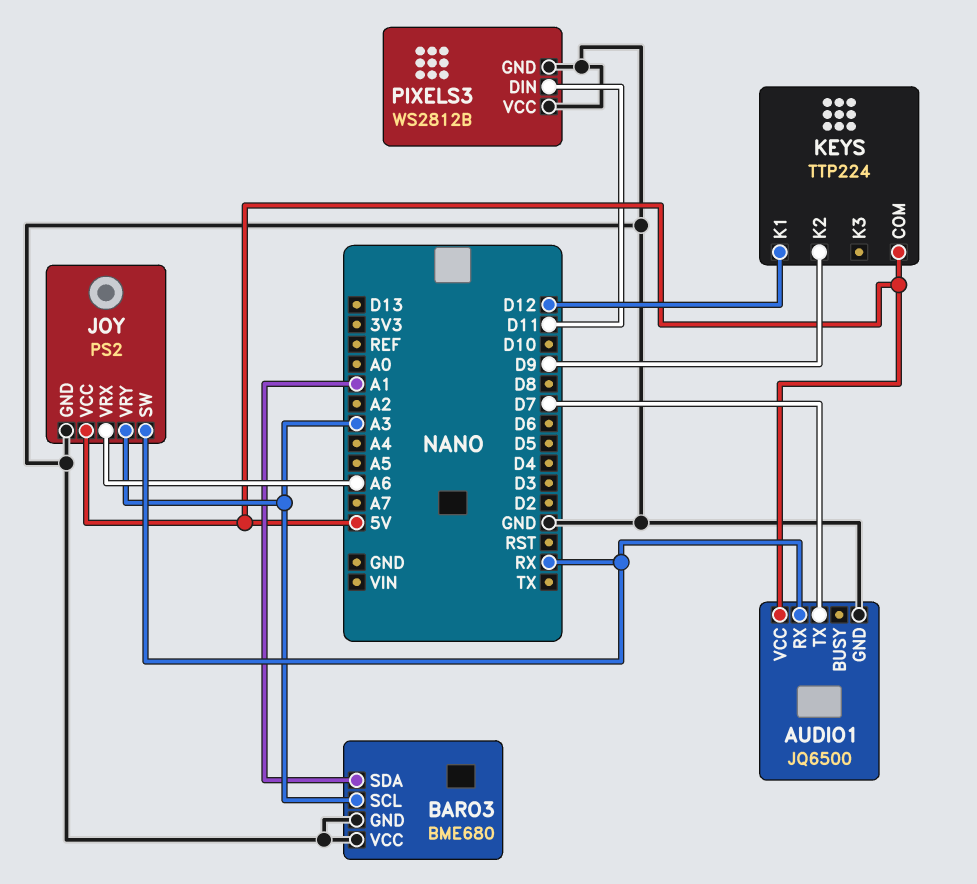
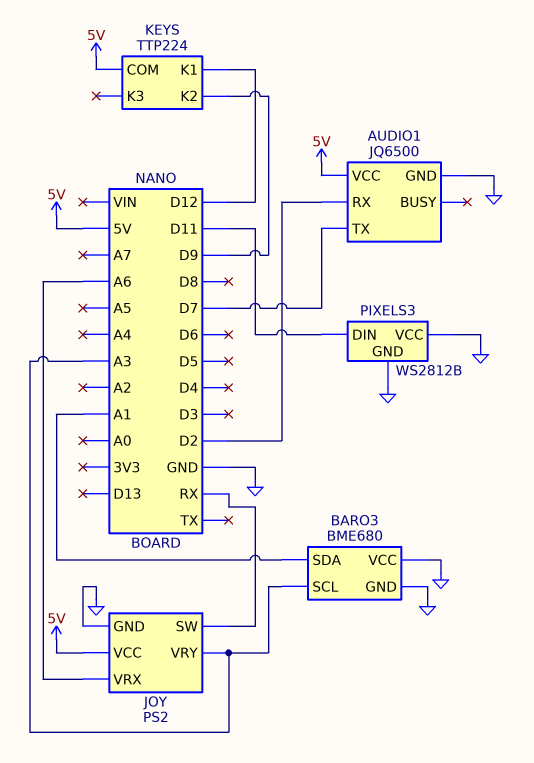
AUDIO1 pin RX: RX -> D2

